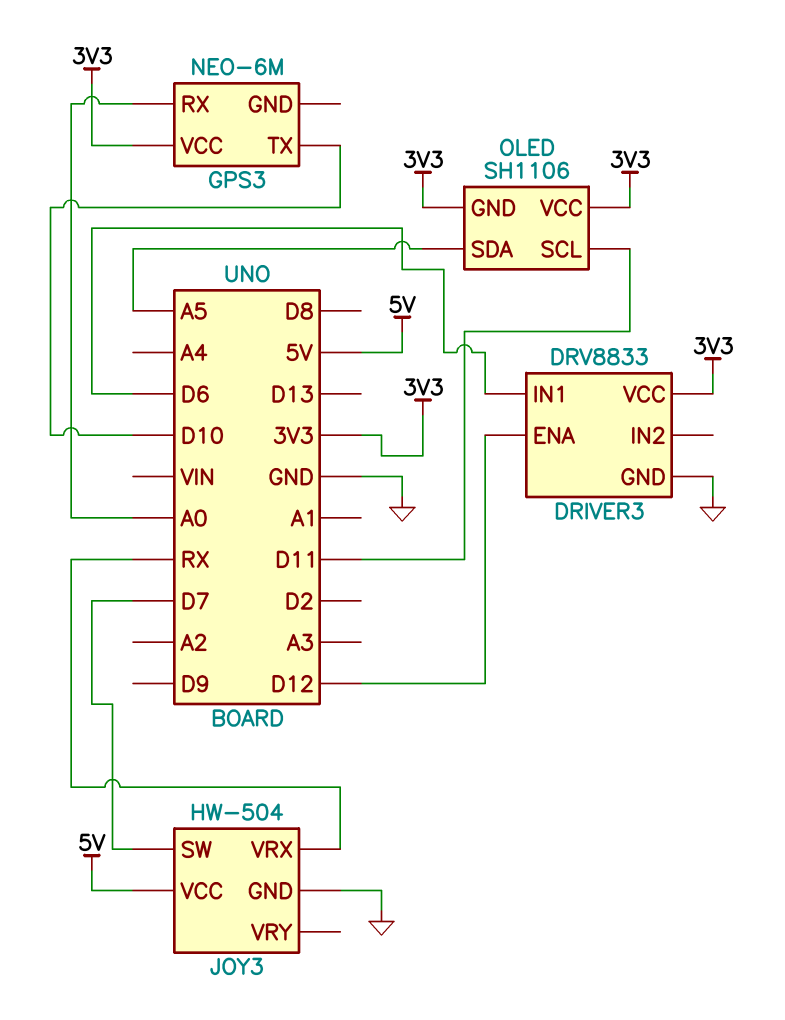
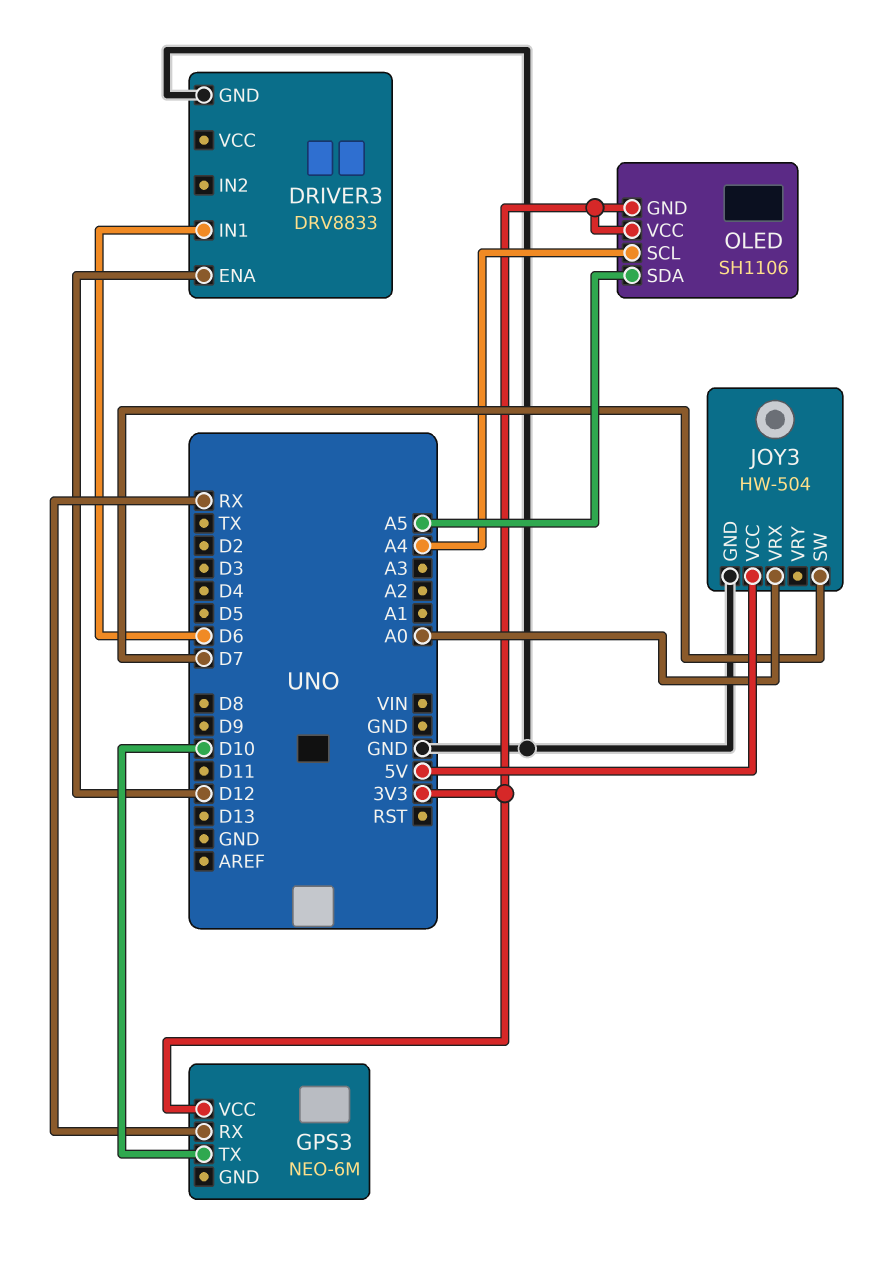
DRIVER3 pin VCC: 3V3 -> none
GPS3 pin RX: A0 -> RX
JOY3 pin VRX: RX -> A0
OLED pin SCL: D11 -> A4

